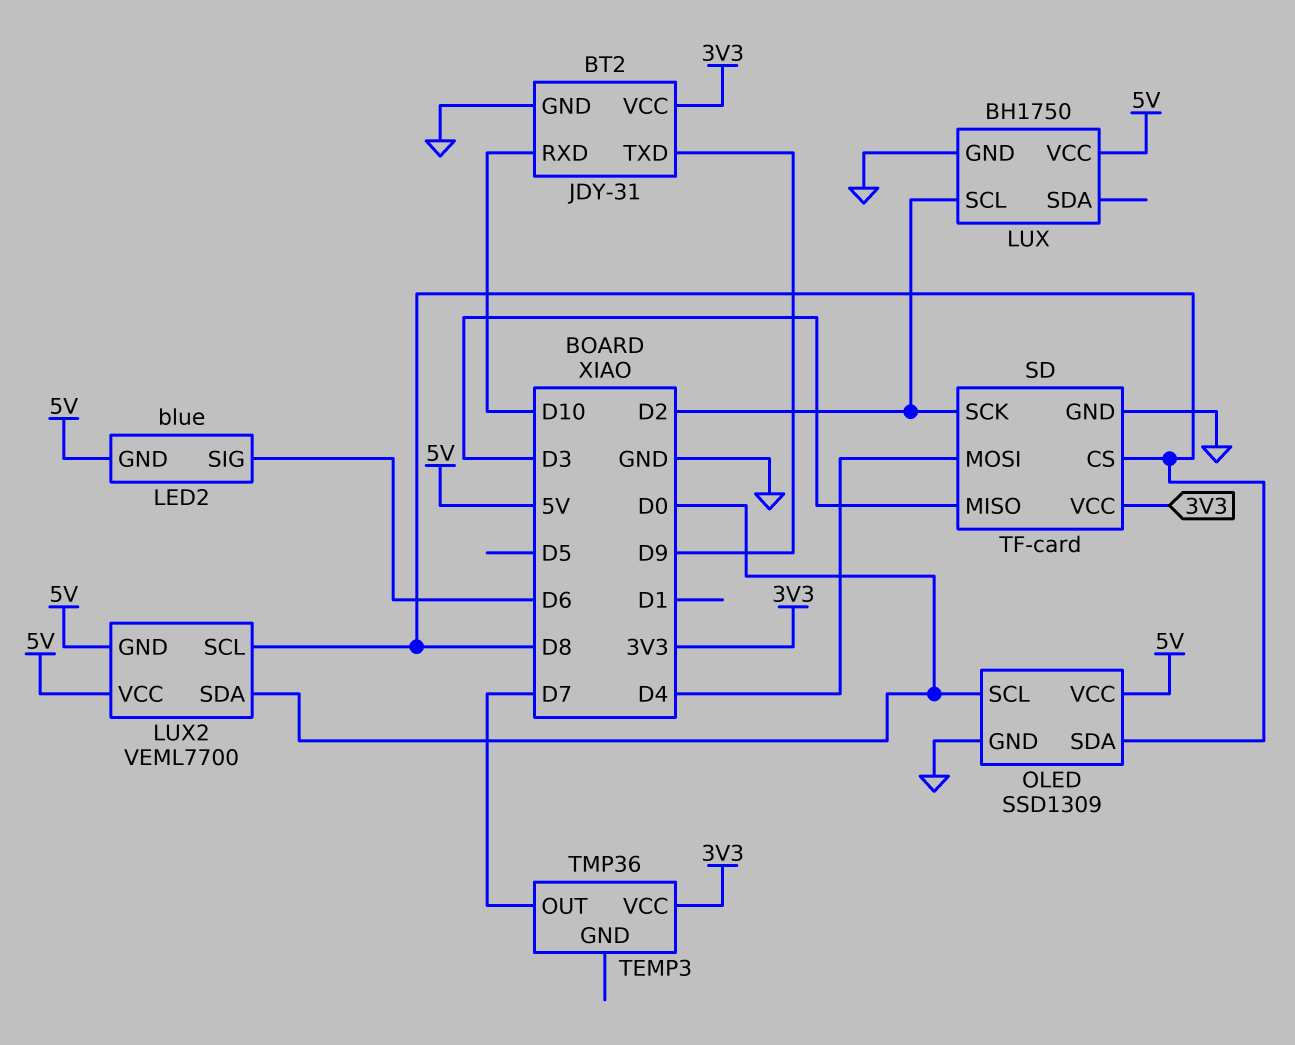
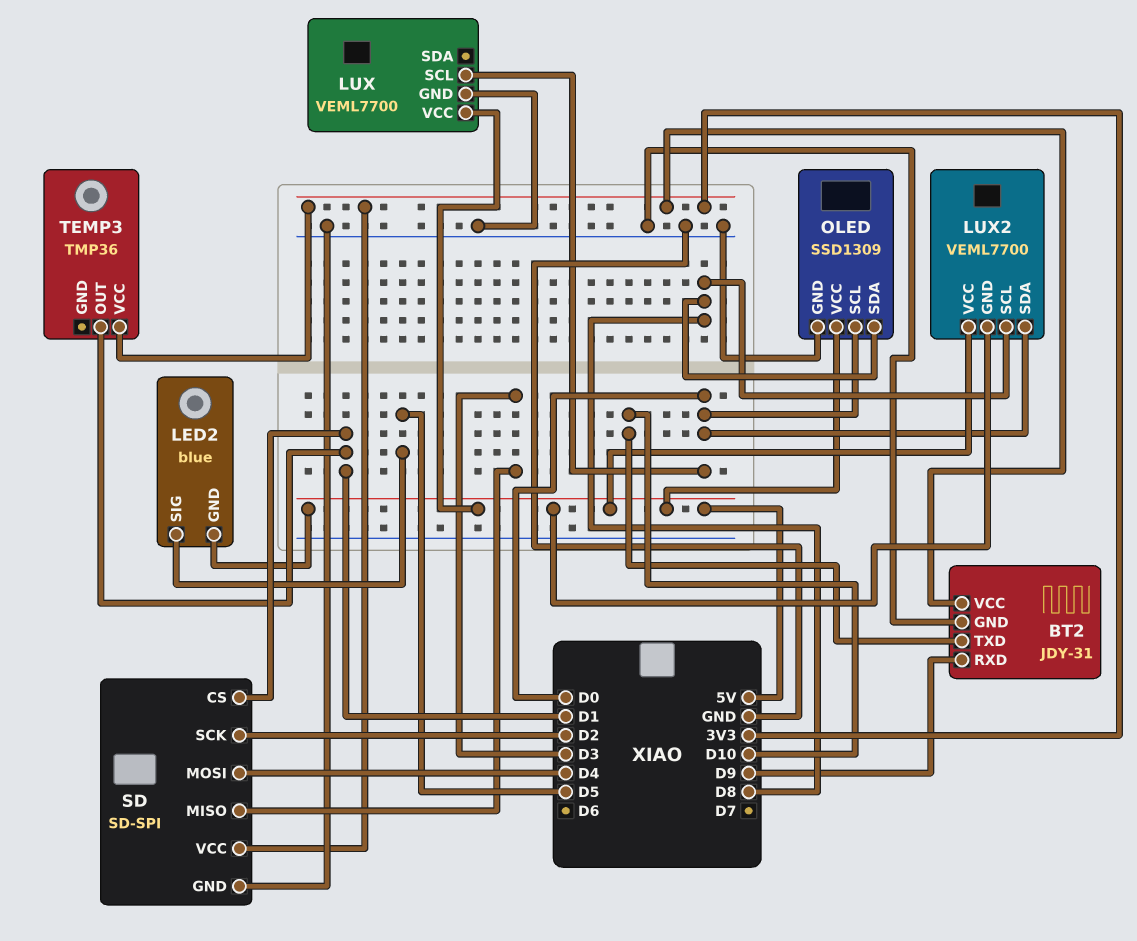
BT2 pin RXD: D10 -> D9
BT2 pin TXD: D9 -> D10
LED2 pin SIG: D6 -> D5
LUX: BH1750 -> VEML7700
LUX pin SCL: D2 -> D0
SD: TF-card -> SD-SPI
SD pin CS: D8 -> D1
TEMP3 pin OUT: D7 -> D1

